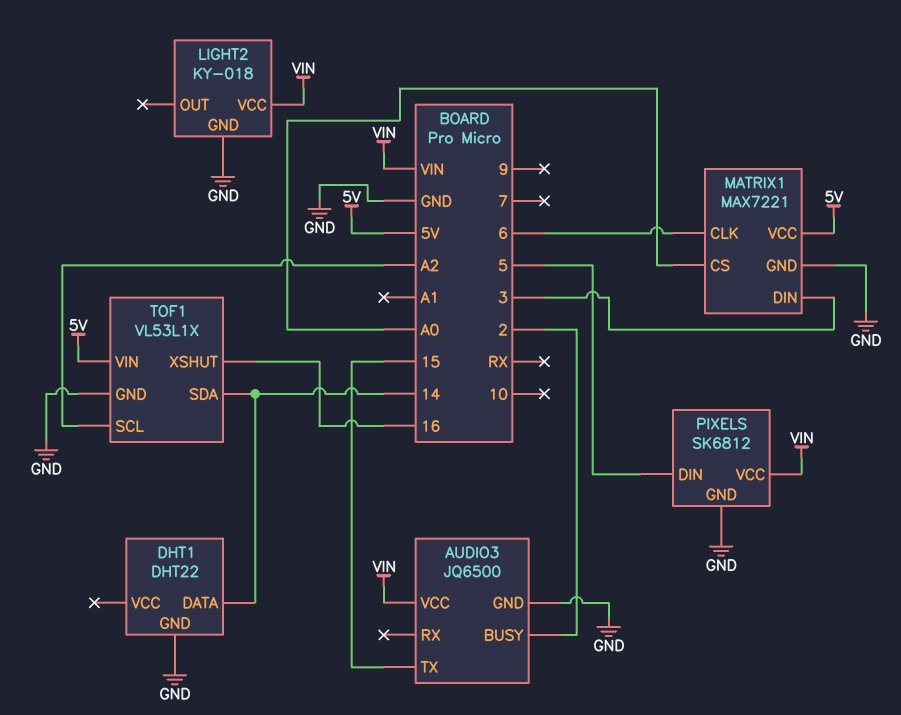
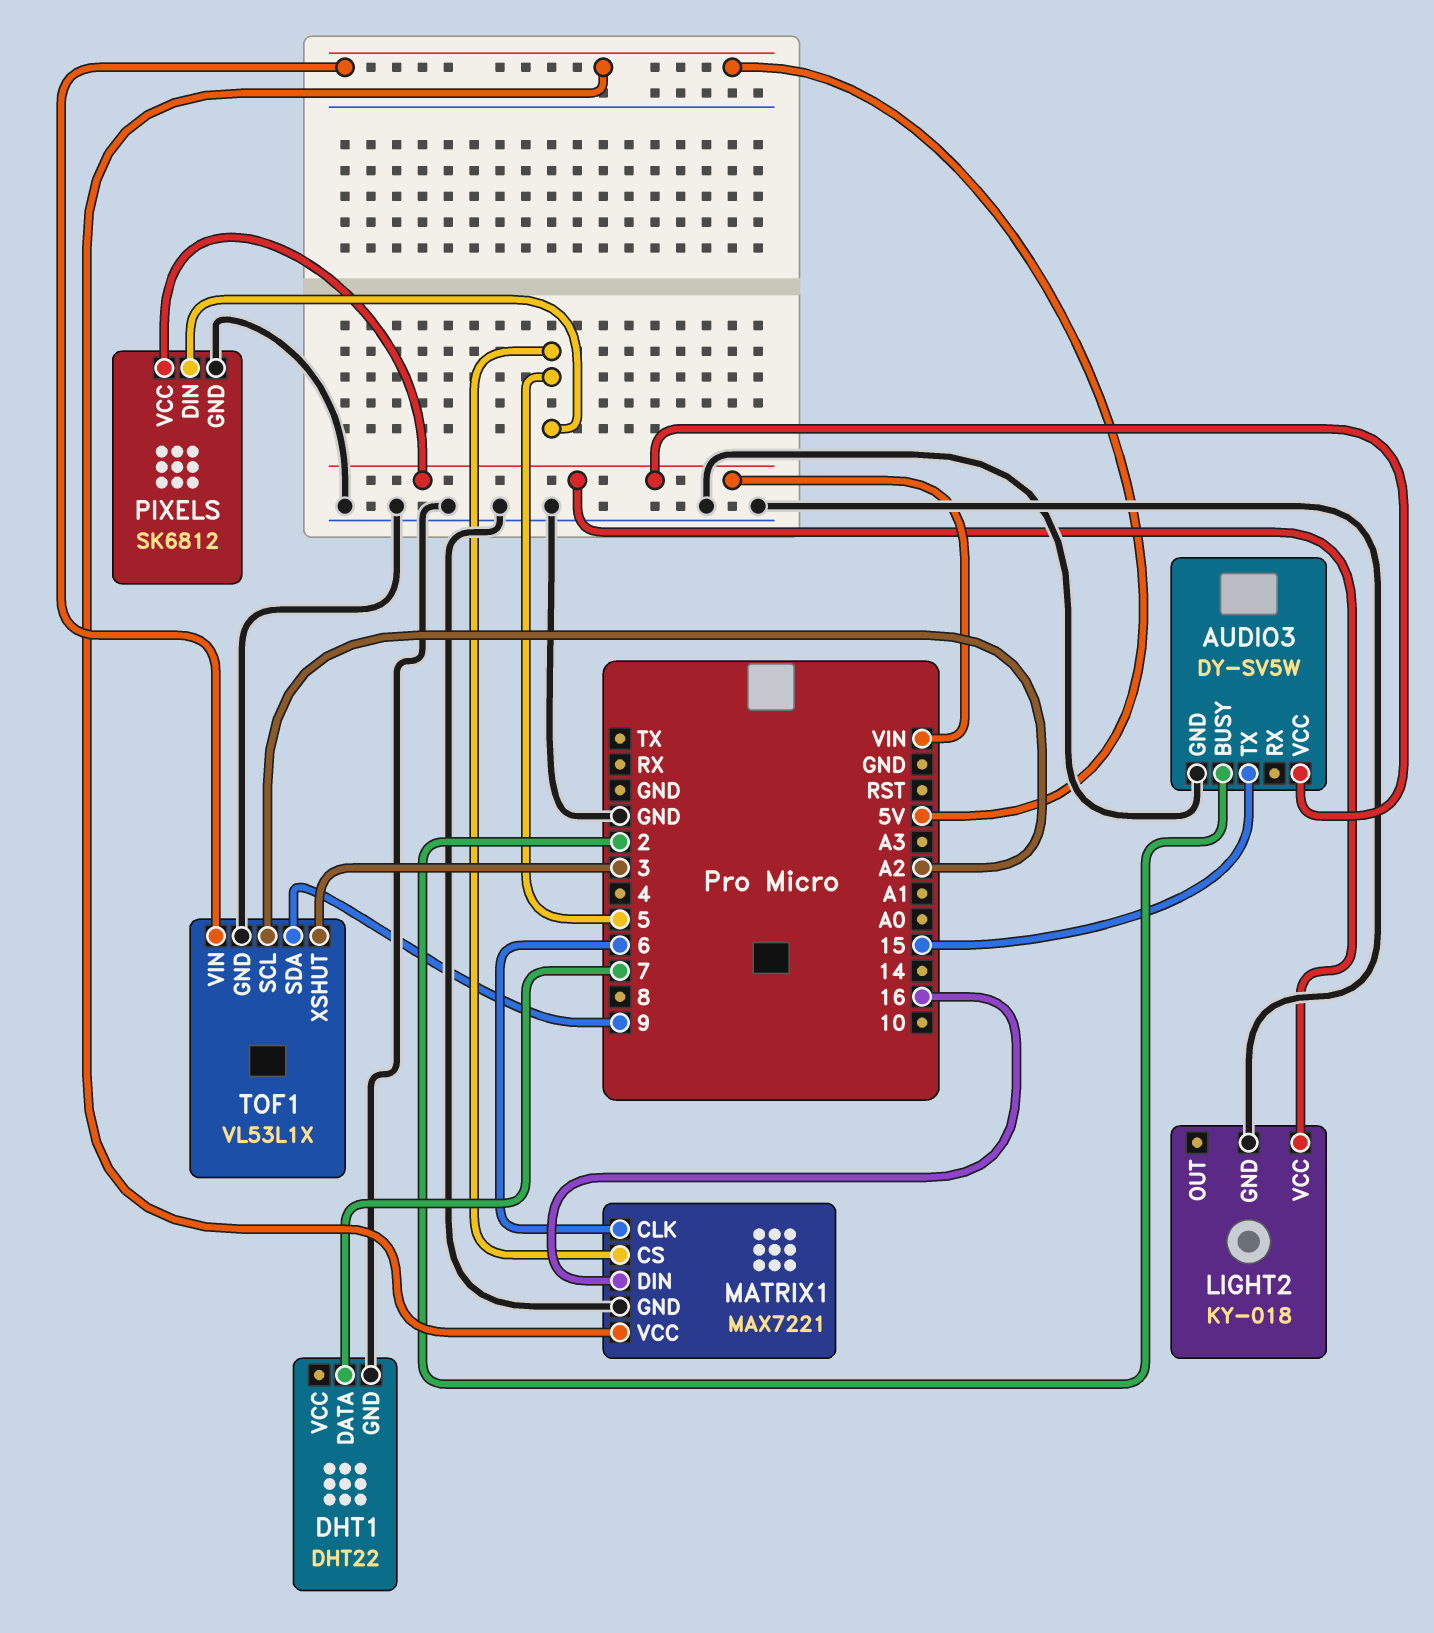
AUDIO3: JQ6500 -> DY-SV5W
DHT1 pin DATA: 14 -> 7
MATRIX1 pin CS: A0 -> 5
MATRIX1 pin DIN: 3 -> 16
TOF1 pin SDA: 14 -> 9
TOF1 pin XSHUT: 16 -> 3

